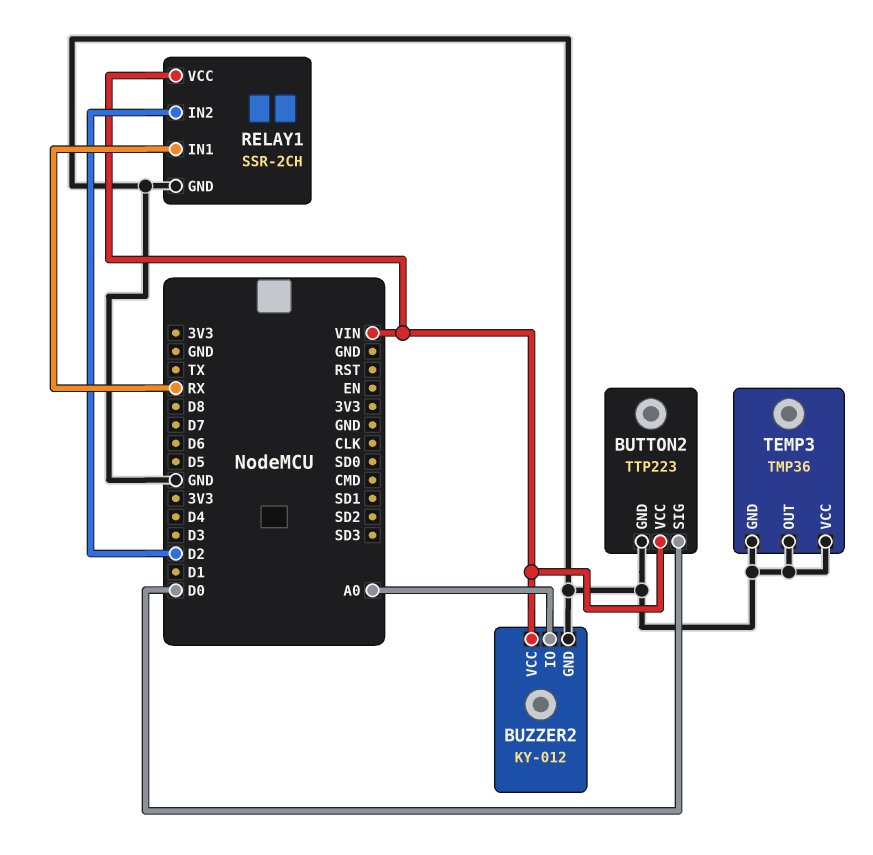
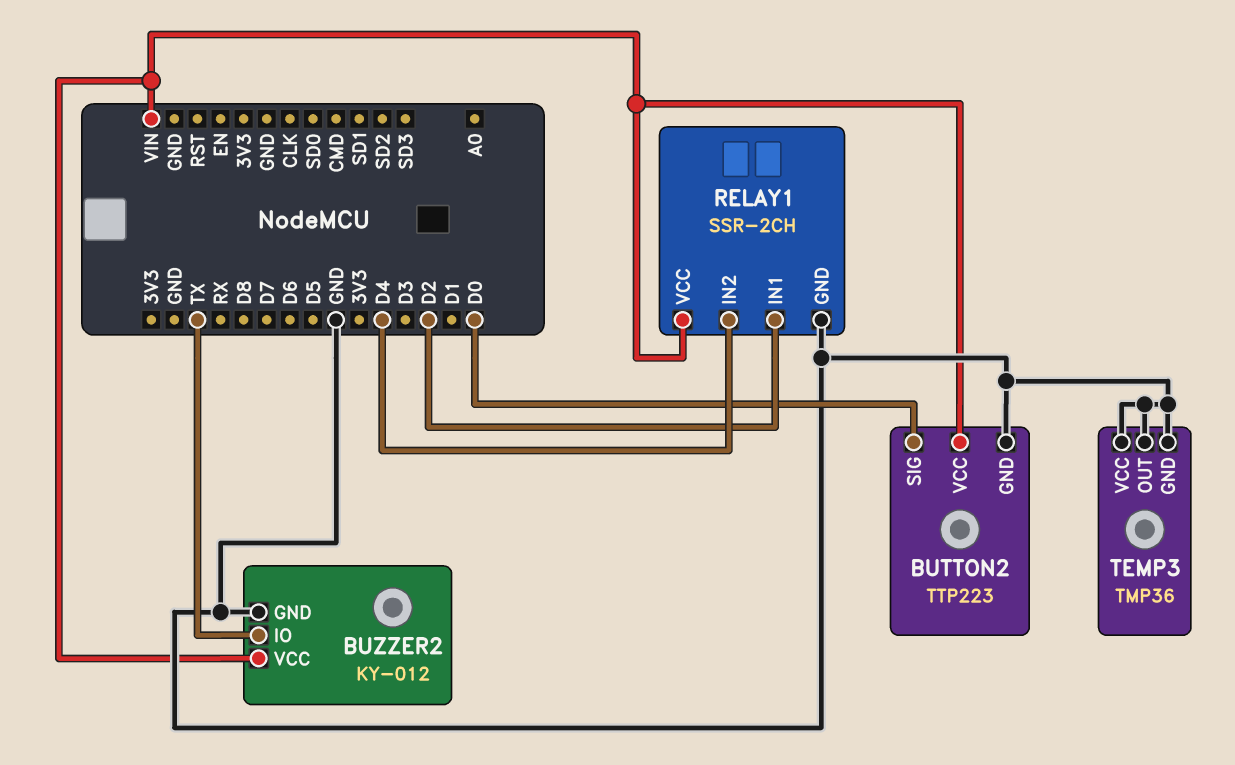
BUZZER2 pin IO: A0 -> TX
RELAY1 pin IN1: RX -> D2
RELAY1 pin IN2: D2 -> D4

